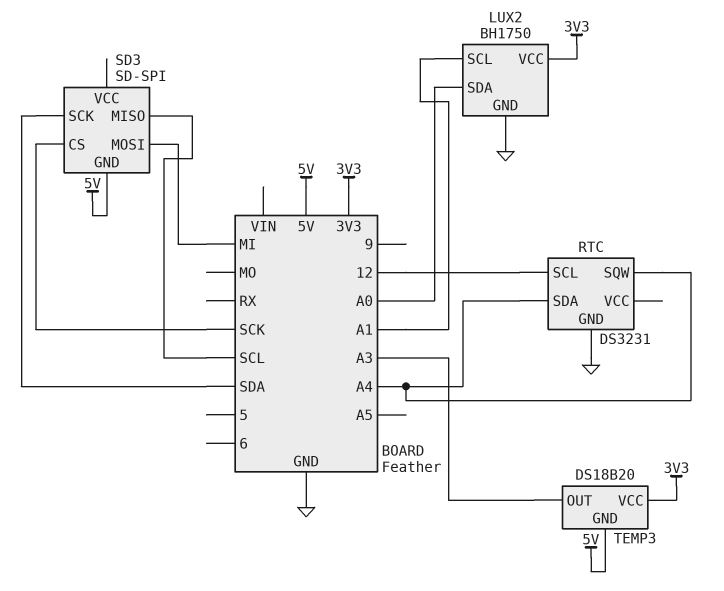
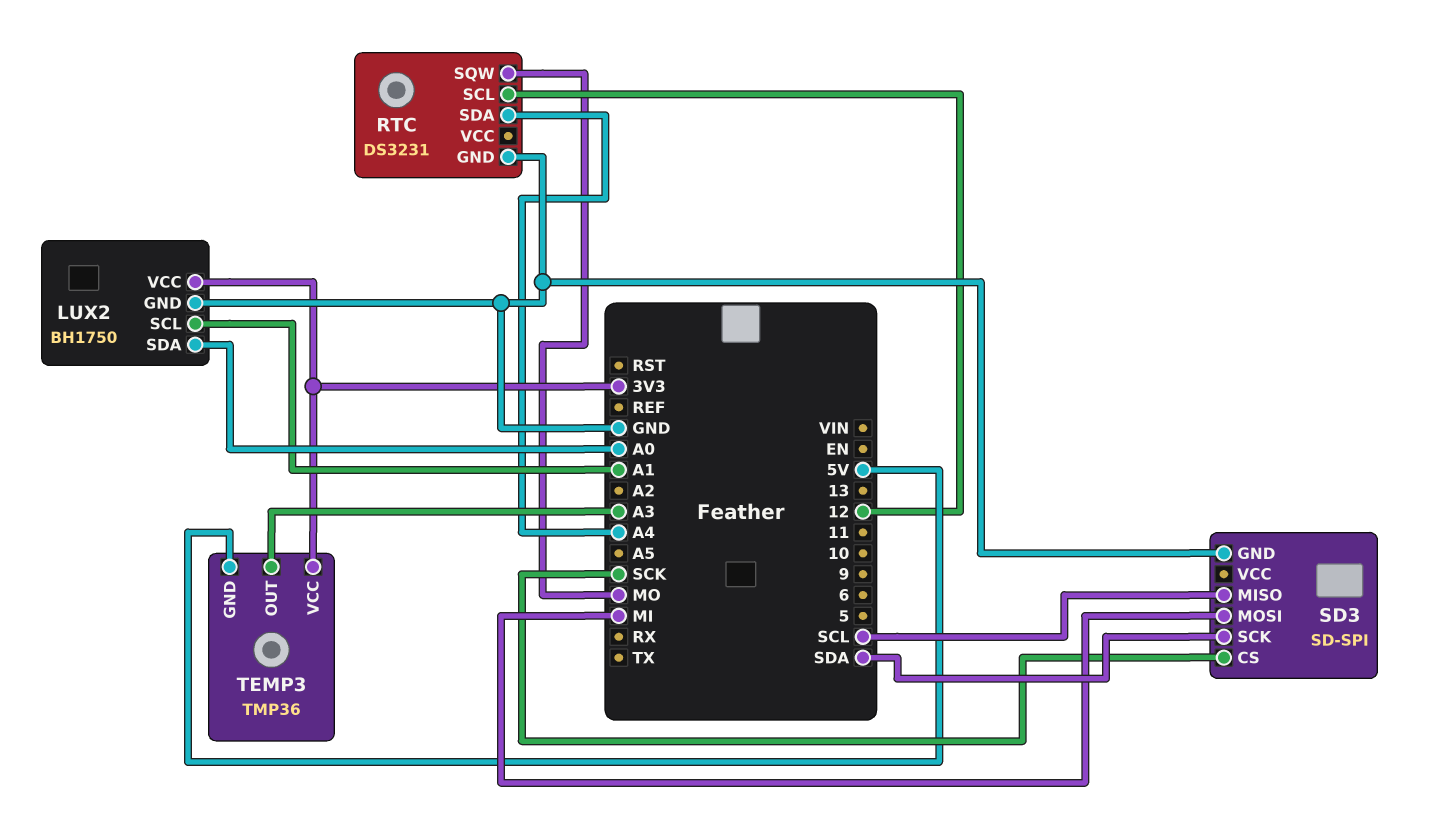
RTC pin SQW: A4 -> MO
SD3 pin GND: 5V -> GND
TEMP3: DS18B20 -> TMP36

